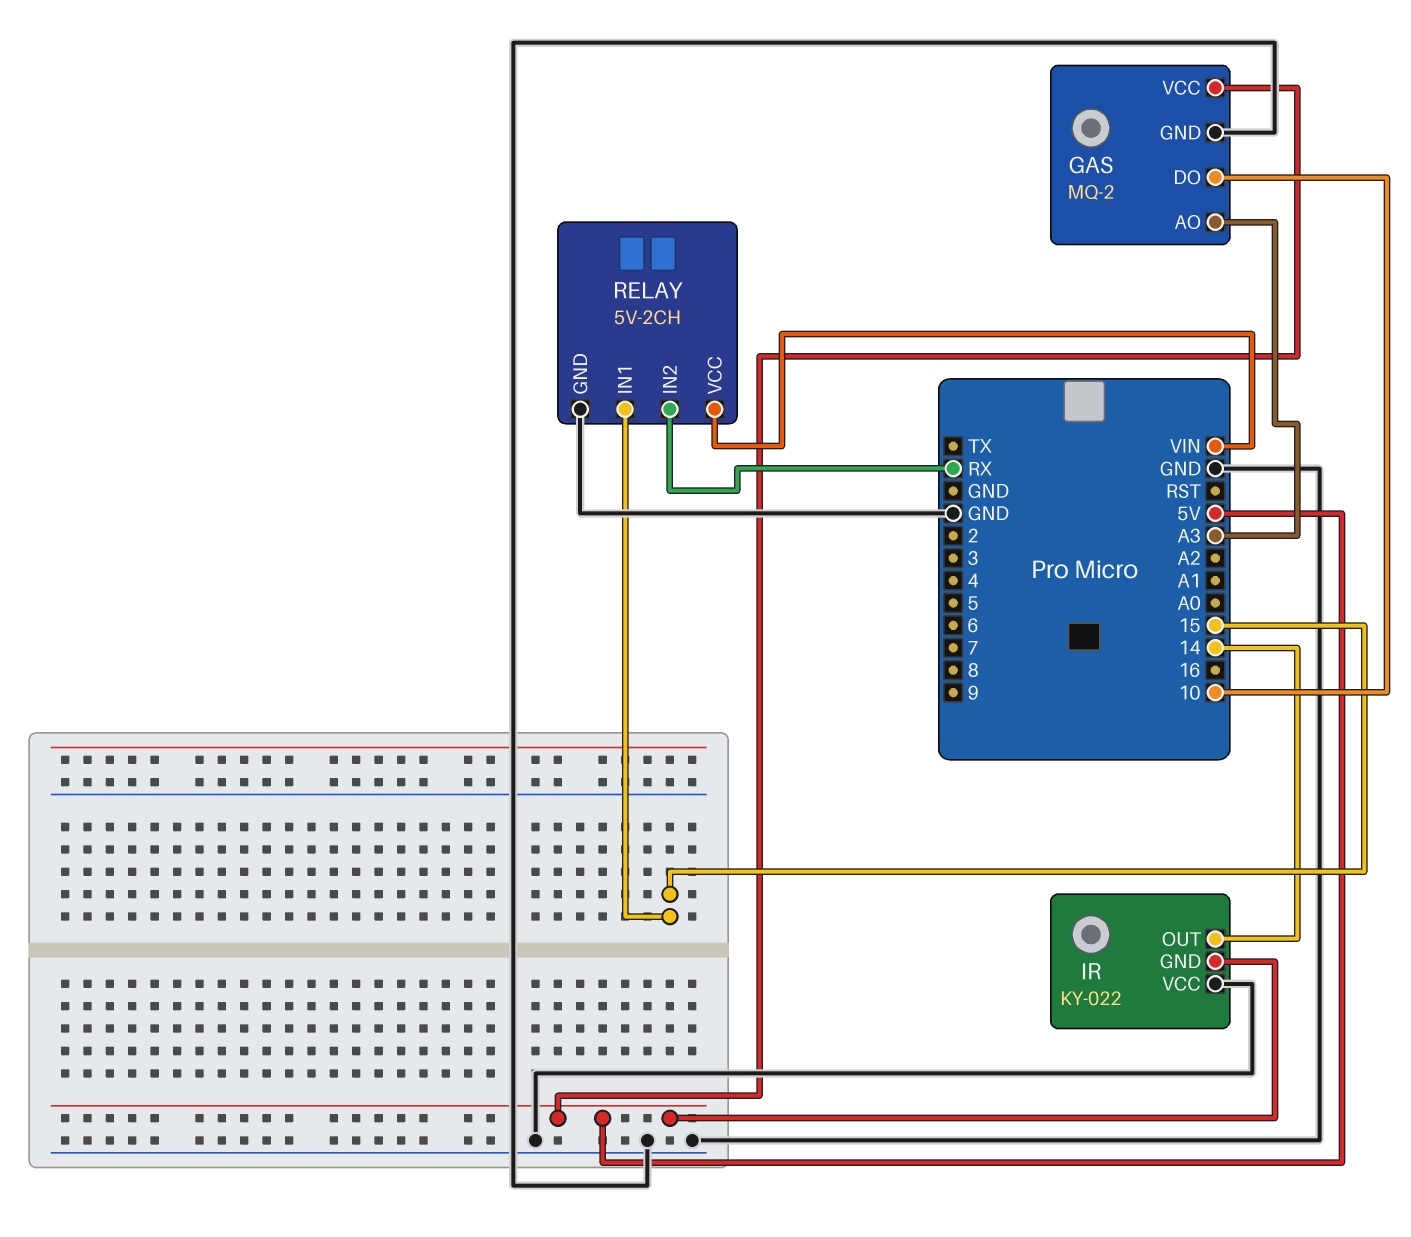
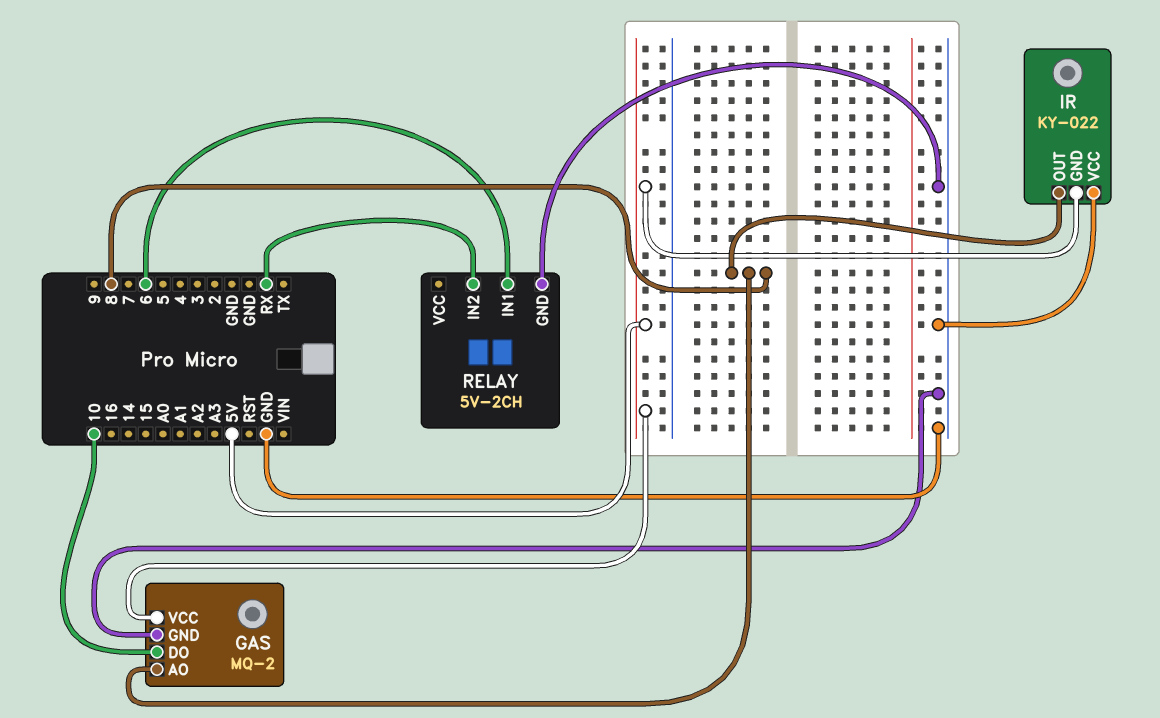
GAS pin AO: A3 -> 8
IR pin OUT: 14 -> 8
RELAY pin IN1: 15 -> 6
RELAY pin VCC: VIN -> none

